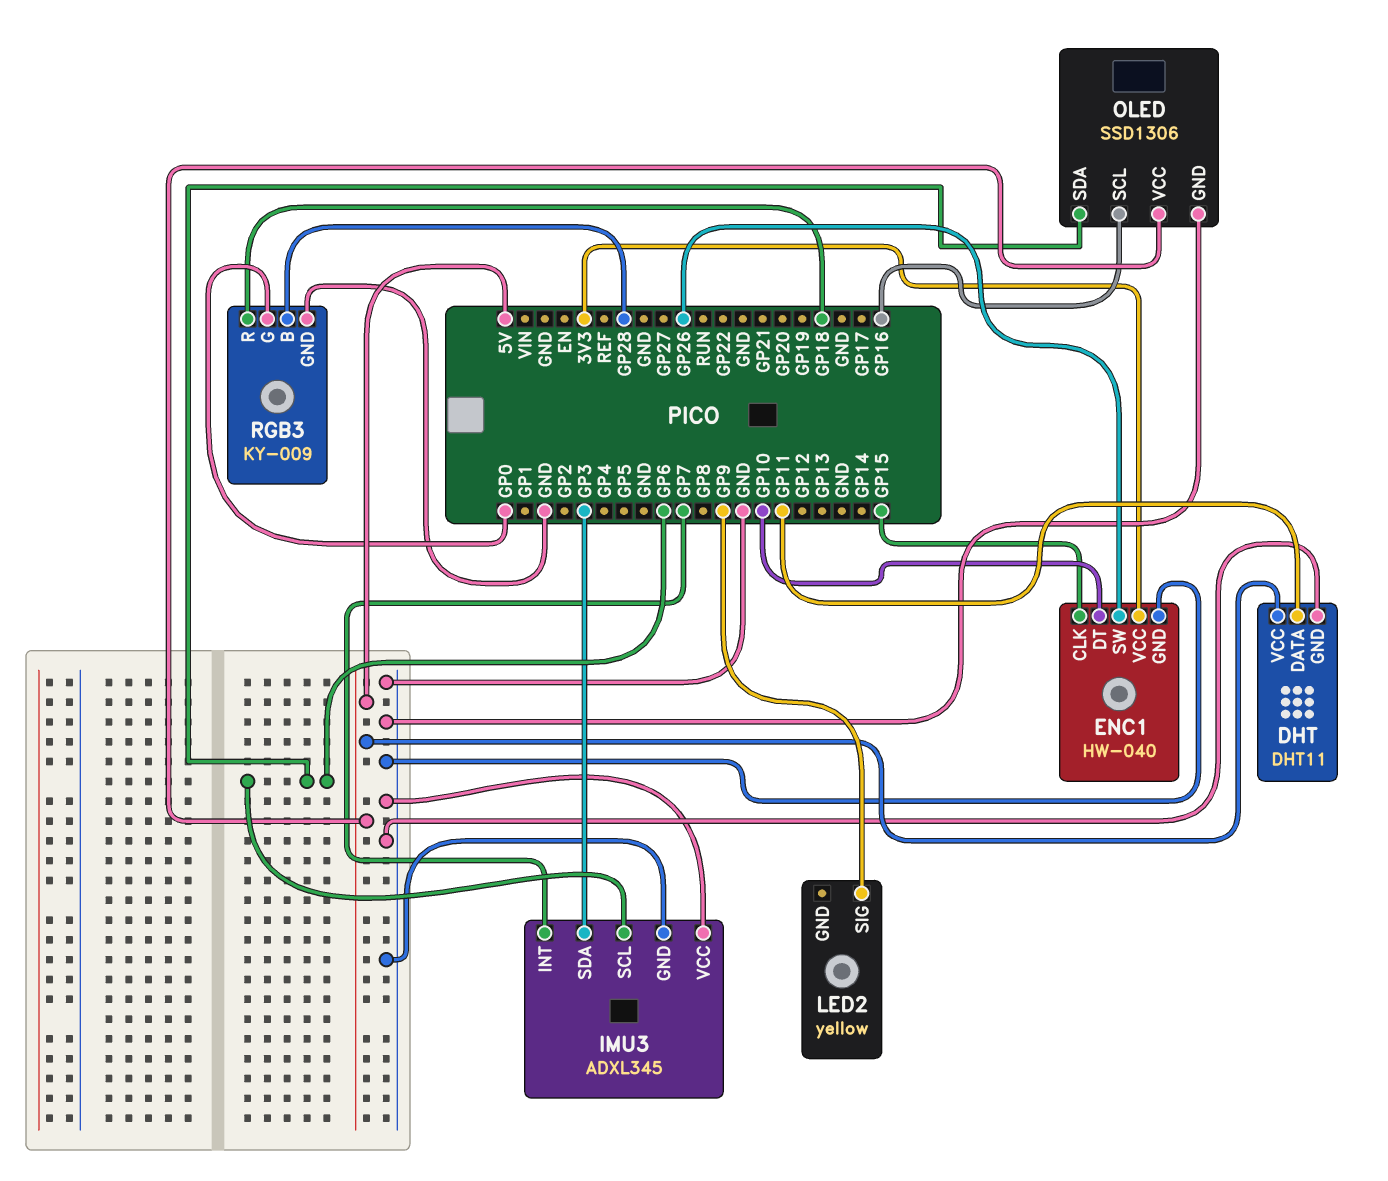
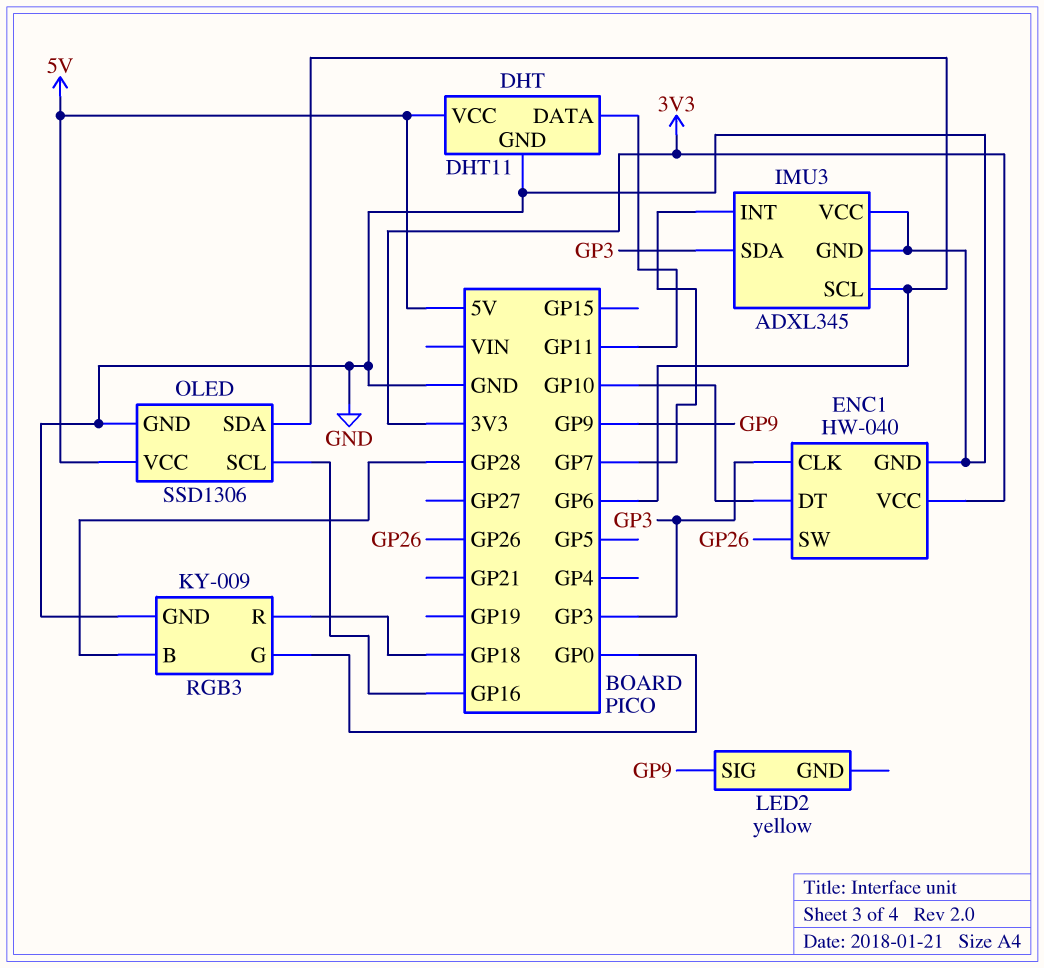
ENC1 pin CLK: GP15 -> GP3

